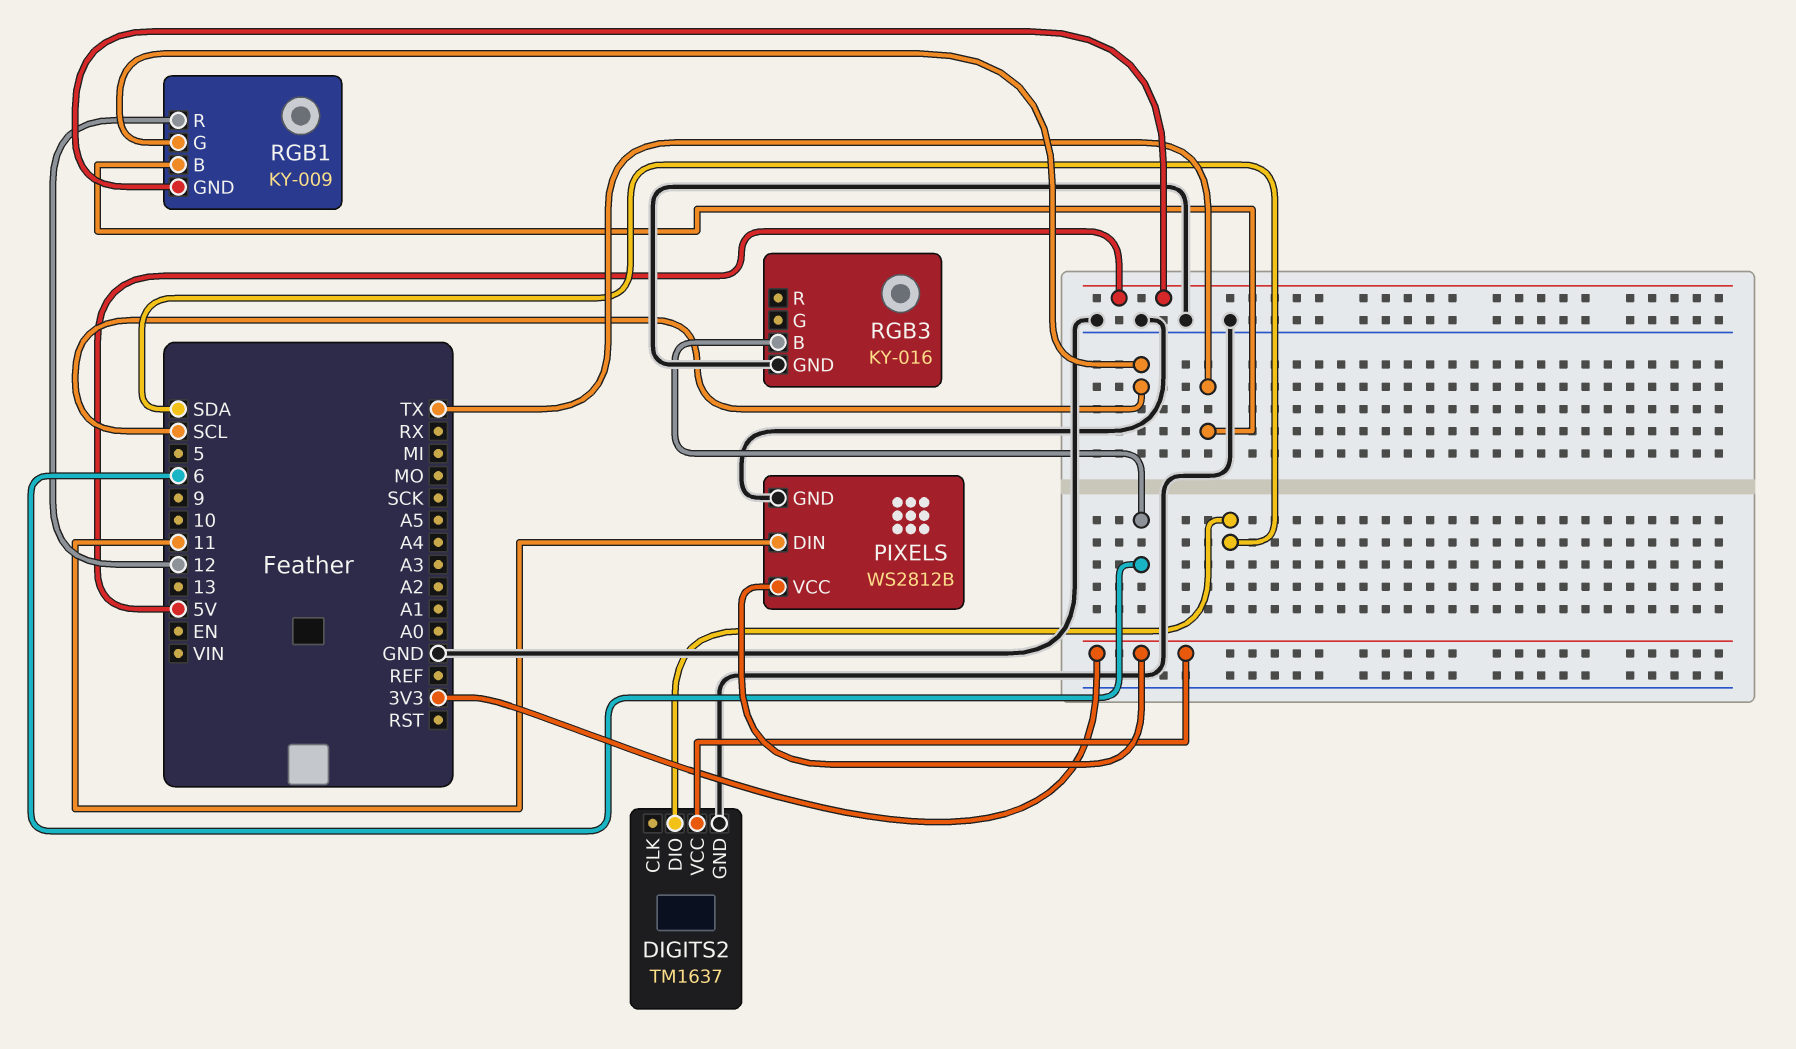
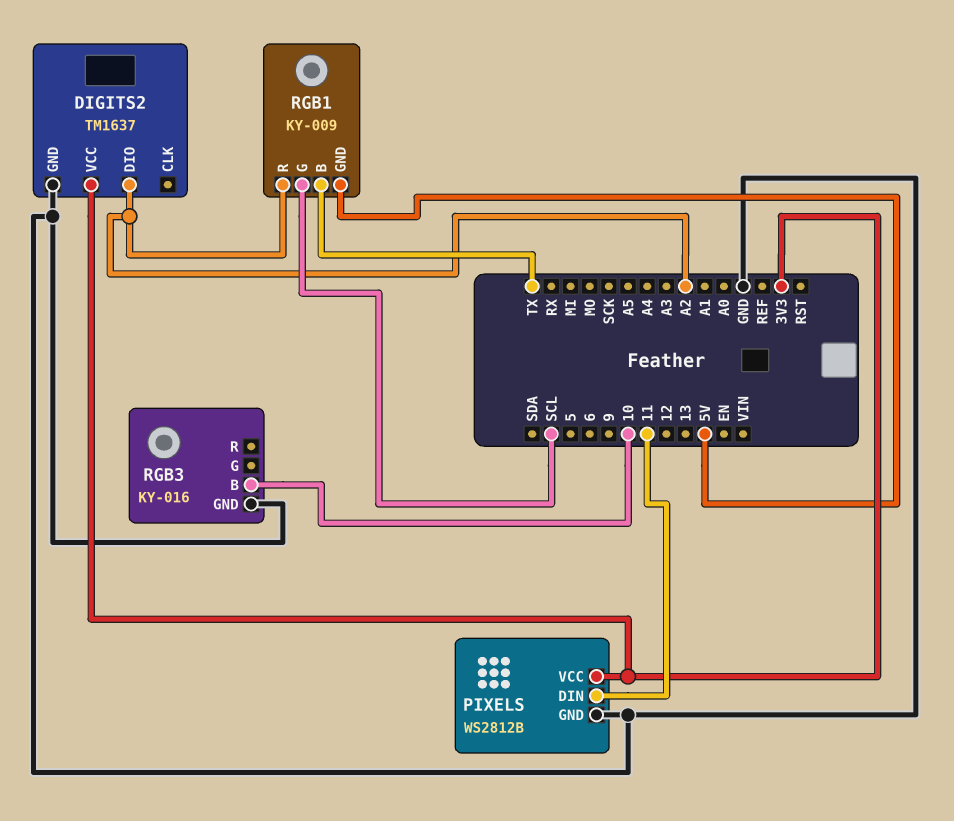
DIGITS2 pin DIO: SDA -> A2
RGB1 pin R: 12 -> A2
RGB3 pin B: 6 -> 10

